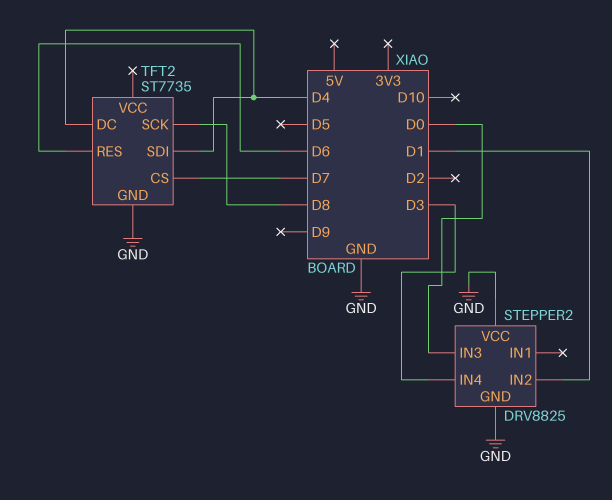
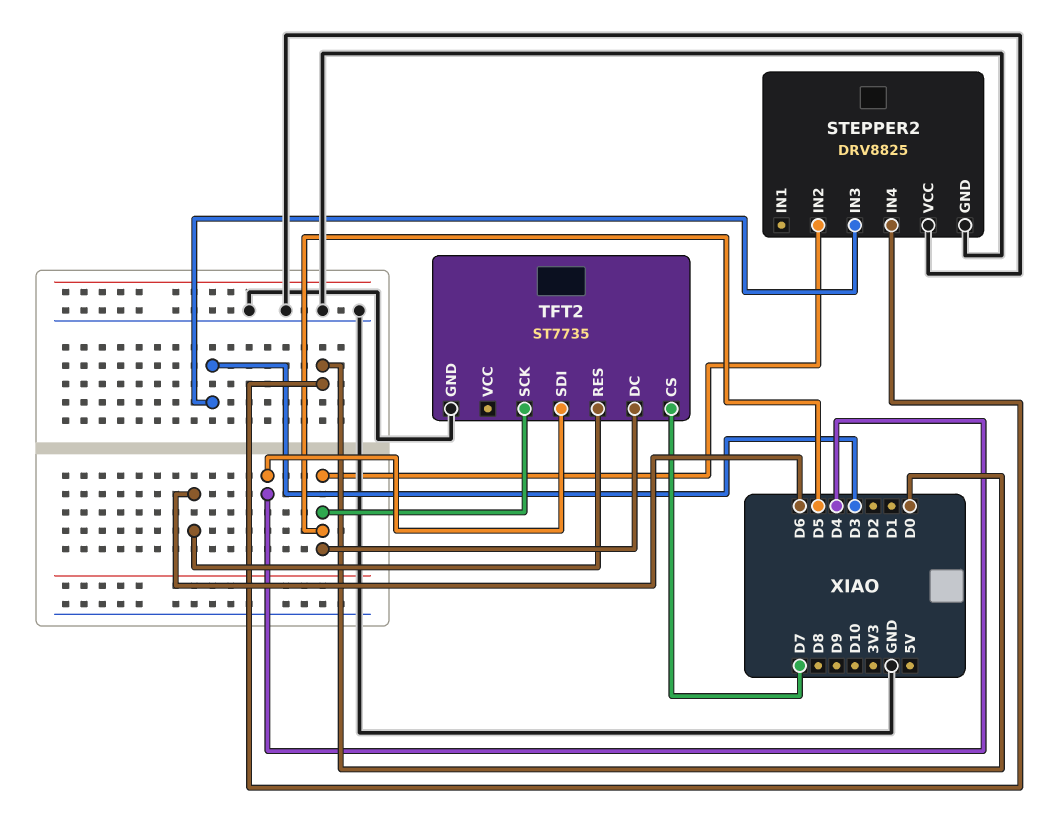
STEPPER2 pin IN2: D1 -> D5
STEPPER2 pin IN3: D0 -> D3
STEPPER2 pin IN4: D3 -> D0
TFT2 pin DC: D4 -> D5
TFT2 pin SCK: D8 -> D5

